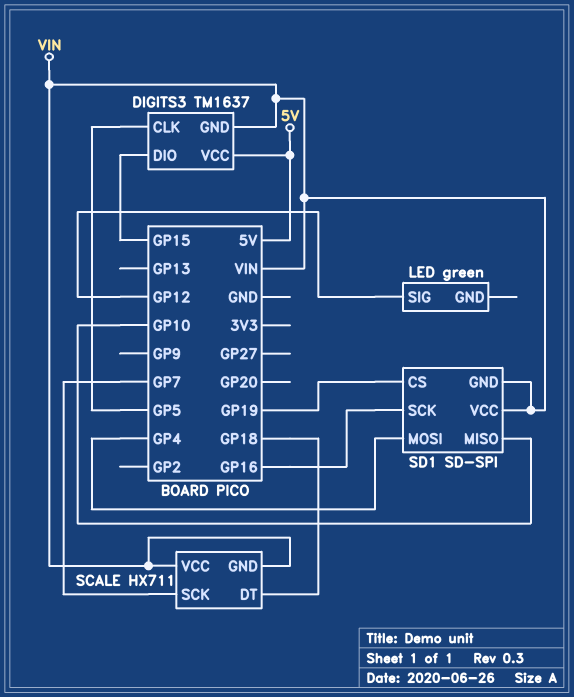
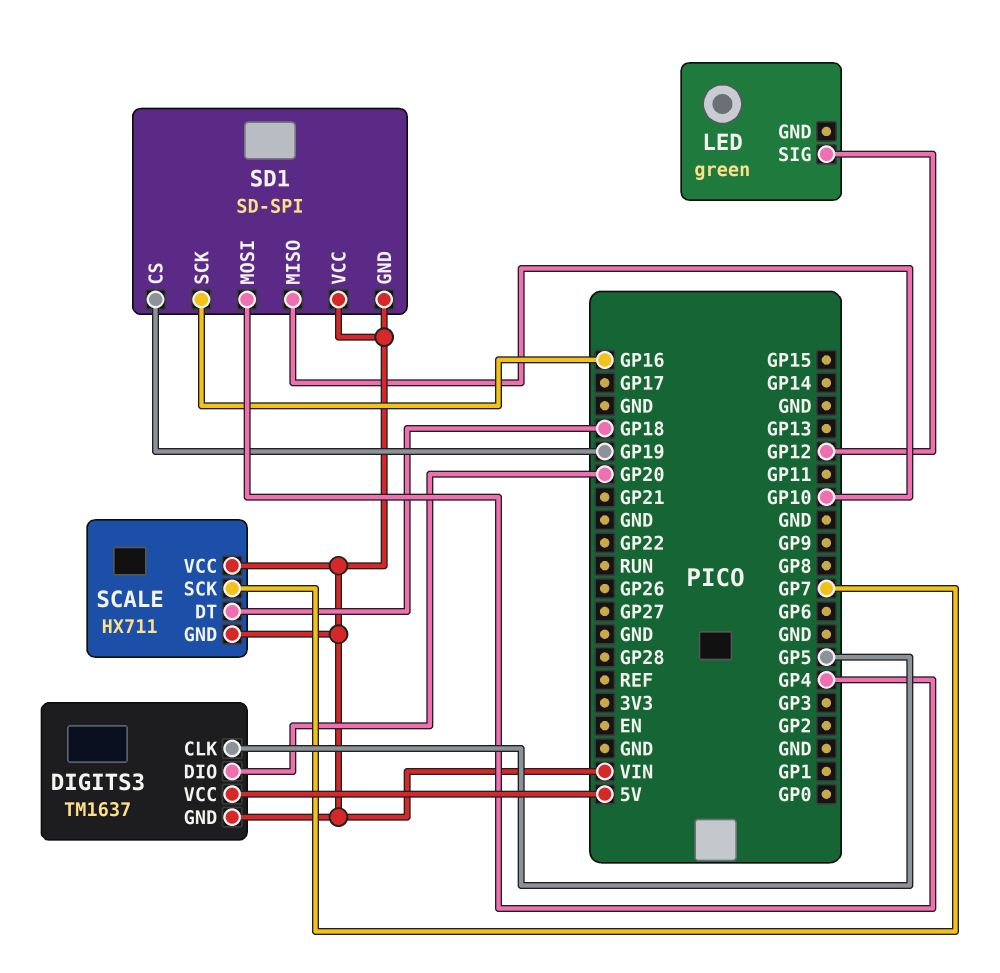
DIGITS3 pin DIO: GP15 -> GP20

